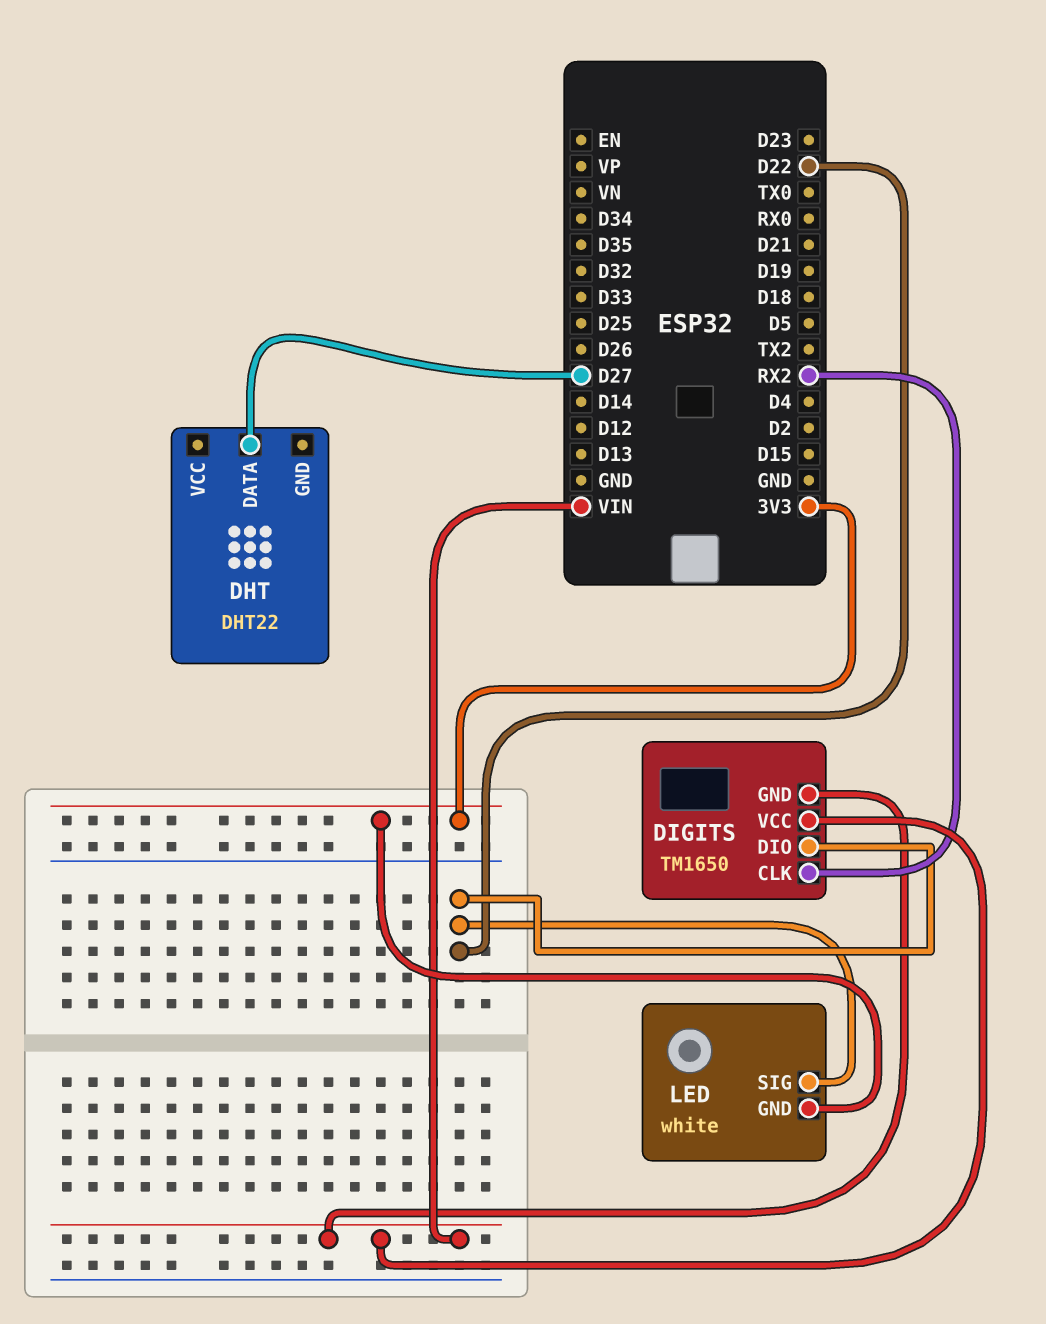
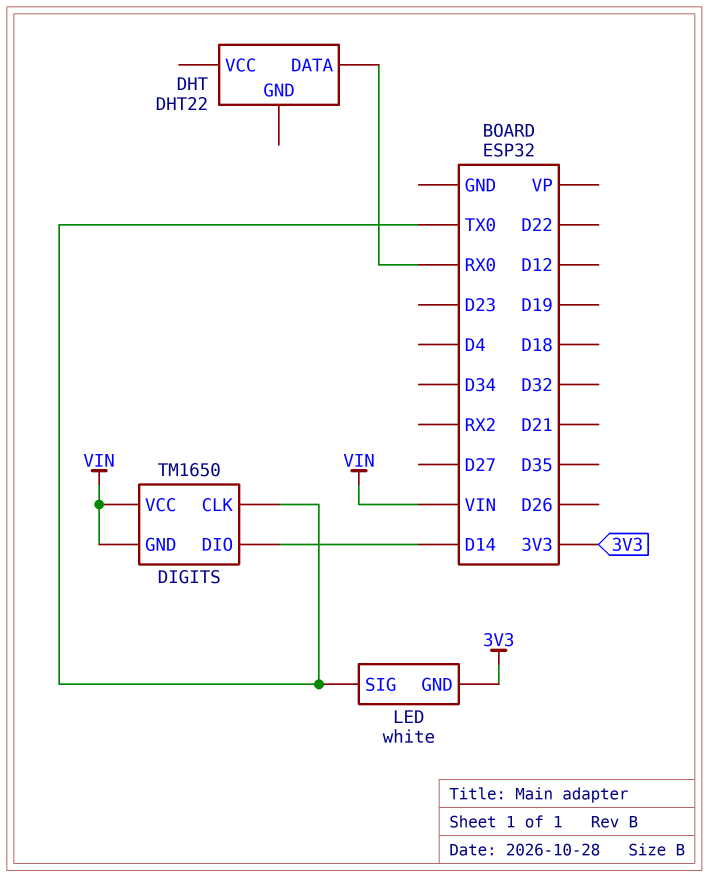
DHT pin DATA: D27 -> RX0
DIGITS pin CLK: RX2 -> TX0
DIGITS pin DIO: D22 -> D14
LED pin SIG: D22 -> TX0

